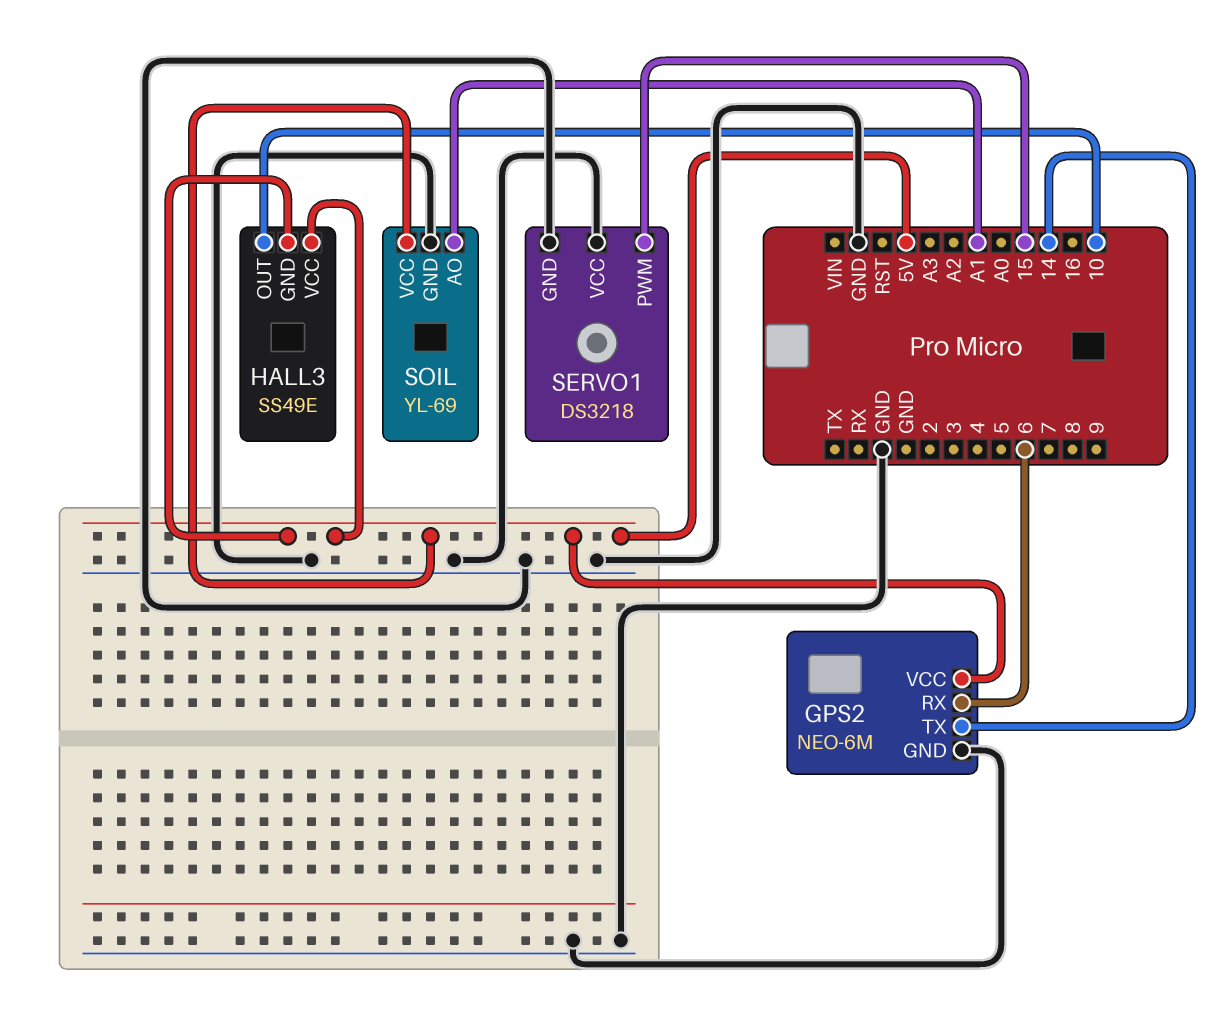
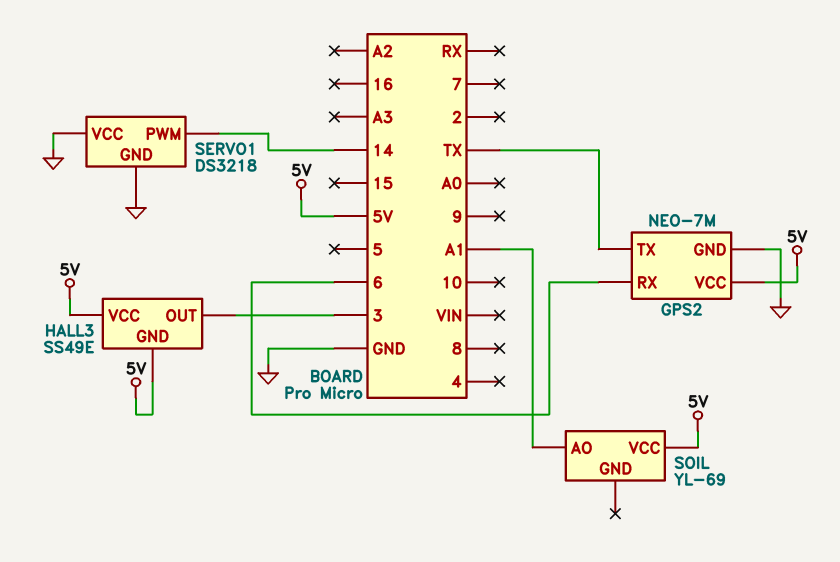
GPS2: NEO-6M -> NEO-7M
GPS2 pin TX: 14 -> TX
HALL3 pin OUT: 10 -> 3
SERVO1 pin PWM: 15 -> 14
SOIL pin GND: GND -> none

